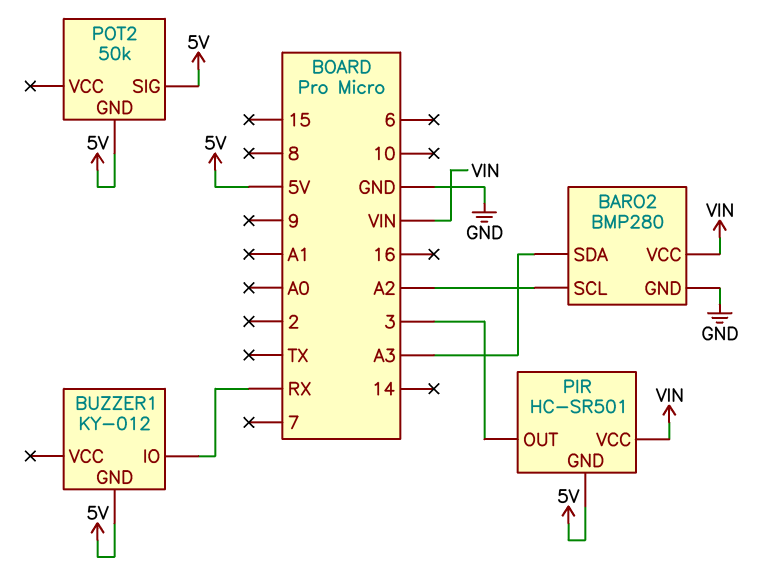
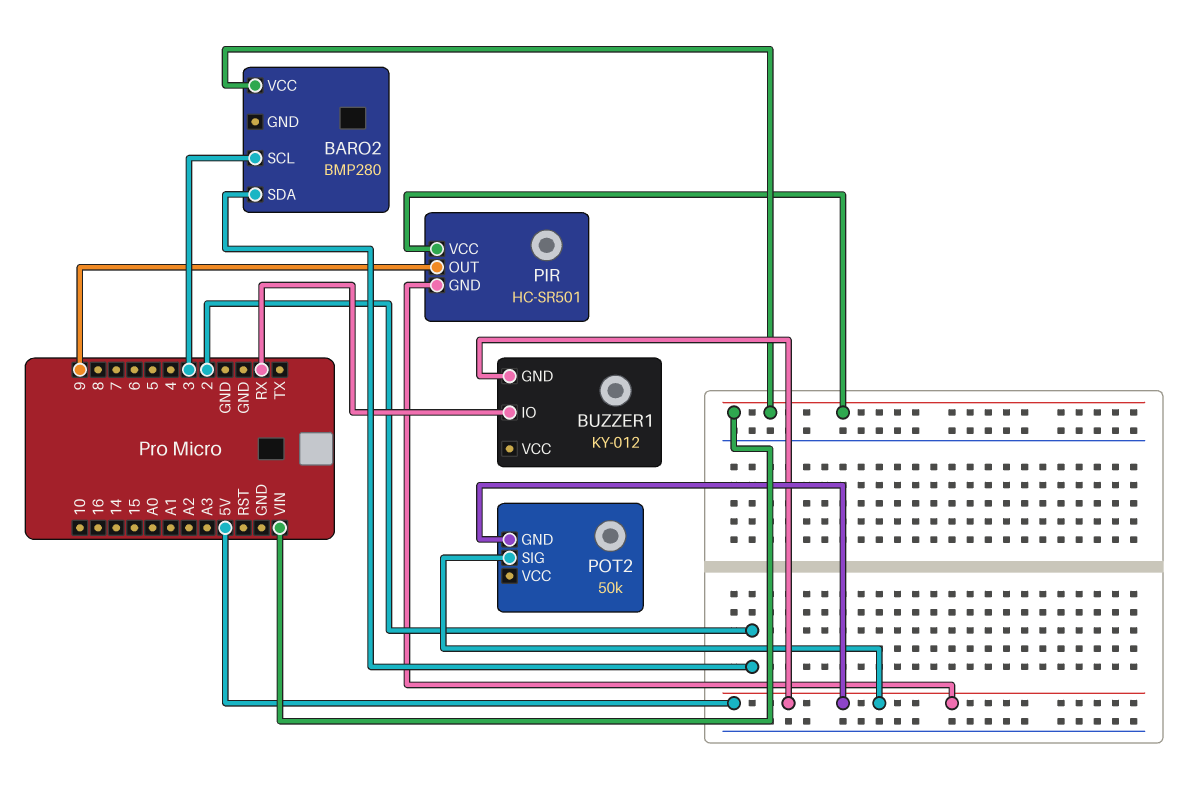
BARO2 pin GND: GND -> none
BARO2 pin SCL: A2 -> 3
BARO2 pin SDA: A3 -> 2
PIR pin OUT: 3 -> 9

